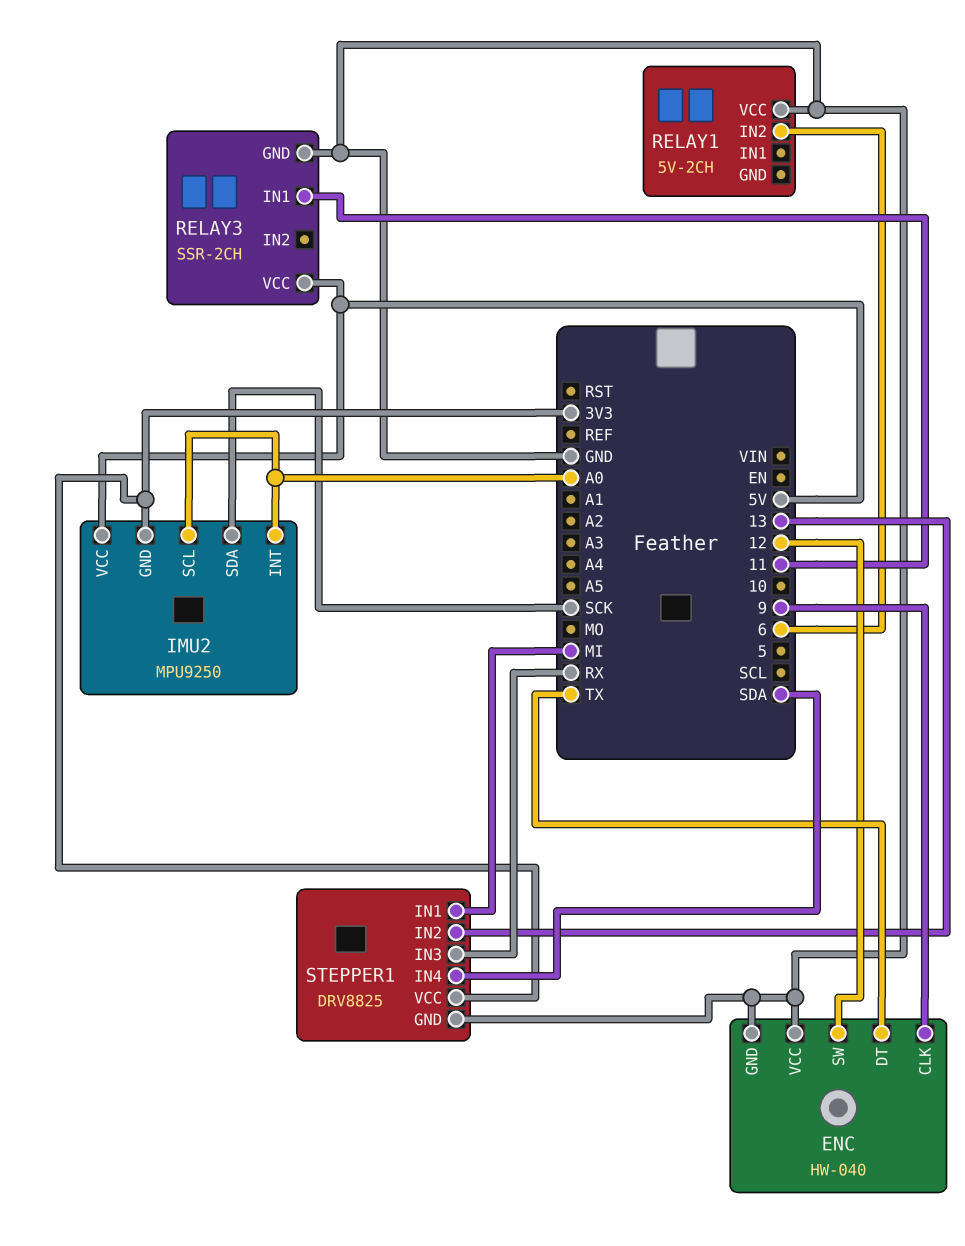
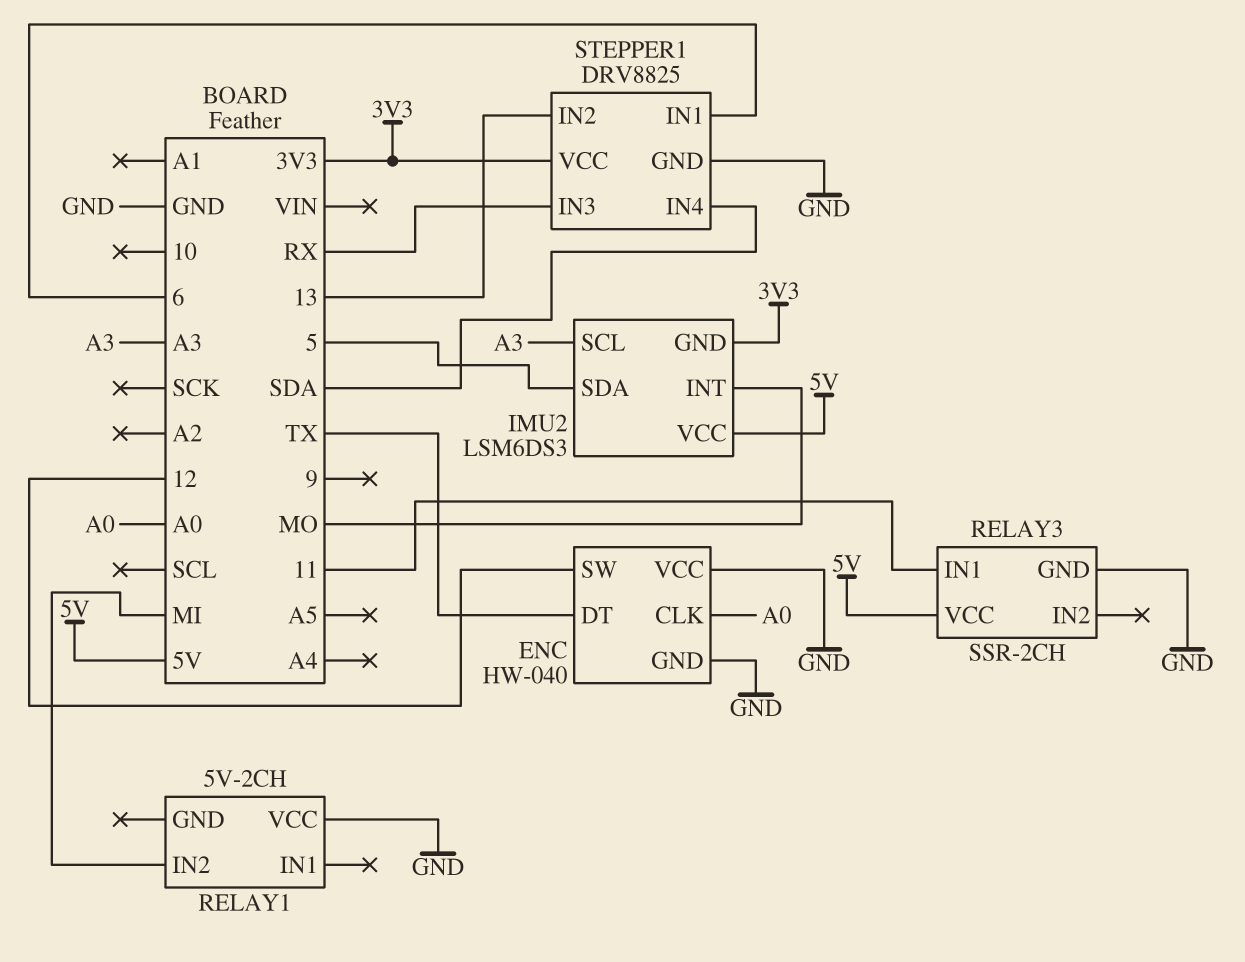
ENC pin CLK: 9 -> A0
IMU2: MPU9250 -> LSM6DS3
IMU2 pin INT: A0 -> MO
IMU2 pin SCL: A0 -> A3
IMU2 pin SDA: SCK -> 5
RELAY1 pin IN2: 6 -> MI
STEPPER1 pin IN1: MI -> 6

